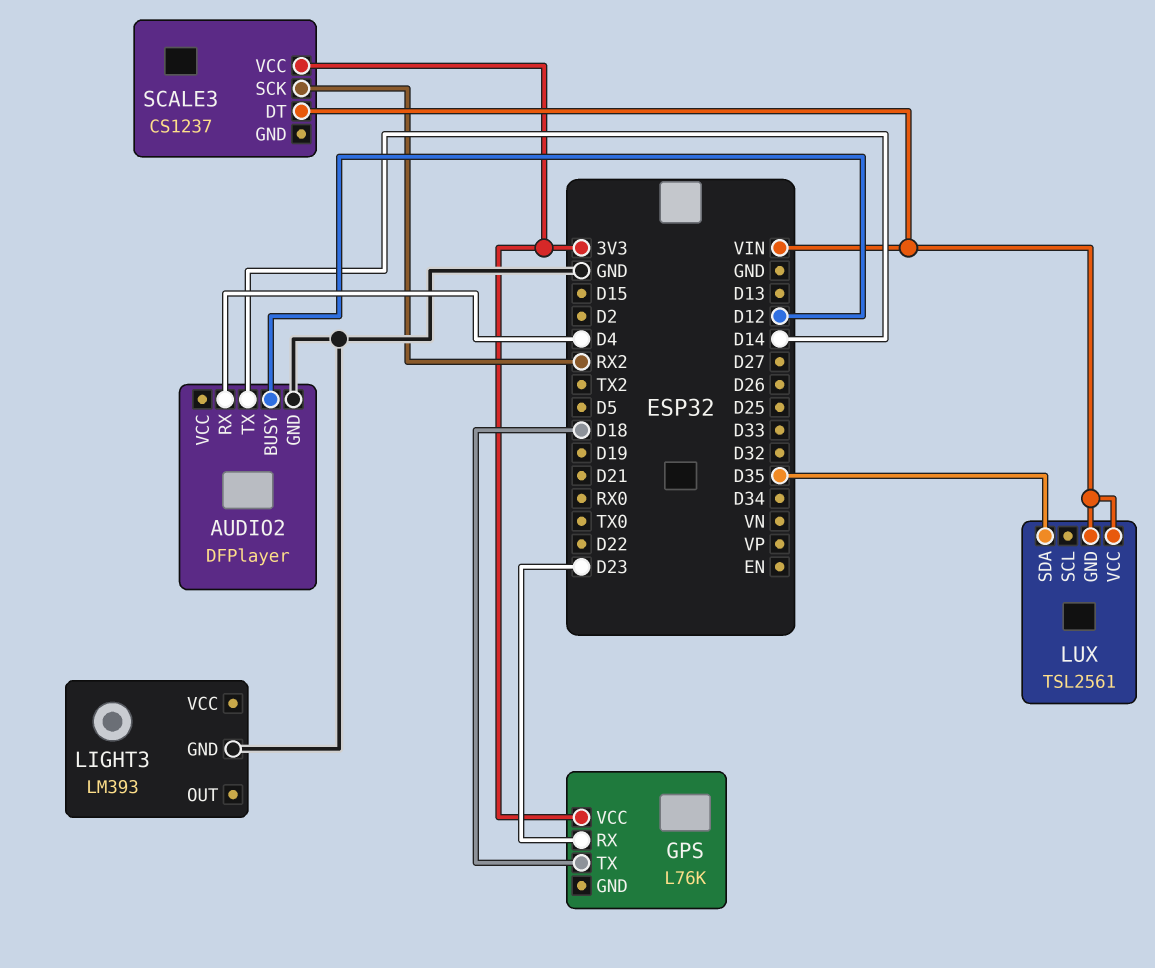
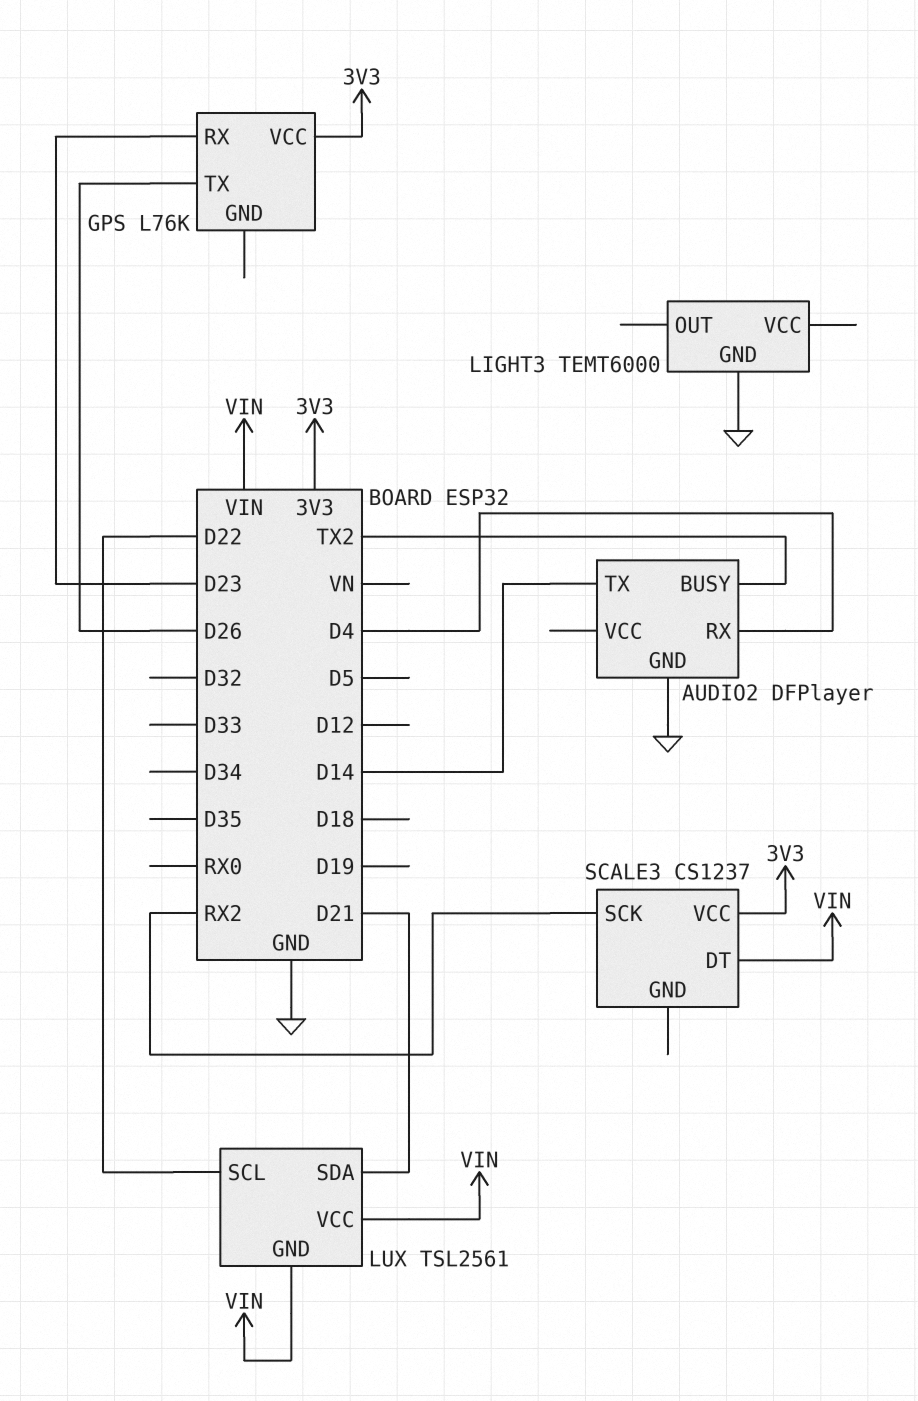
AUDIO2 pin BUSY: D12 -> TX2
GPS pin TX: D18 -> D26
LIGHT3: LM393 -> TEMT6000
LUX pin SCL: none -> D22
LUX pin SDA: D35 -> D21

